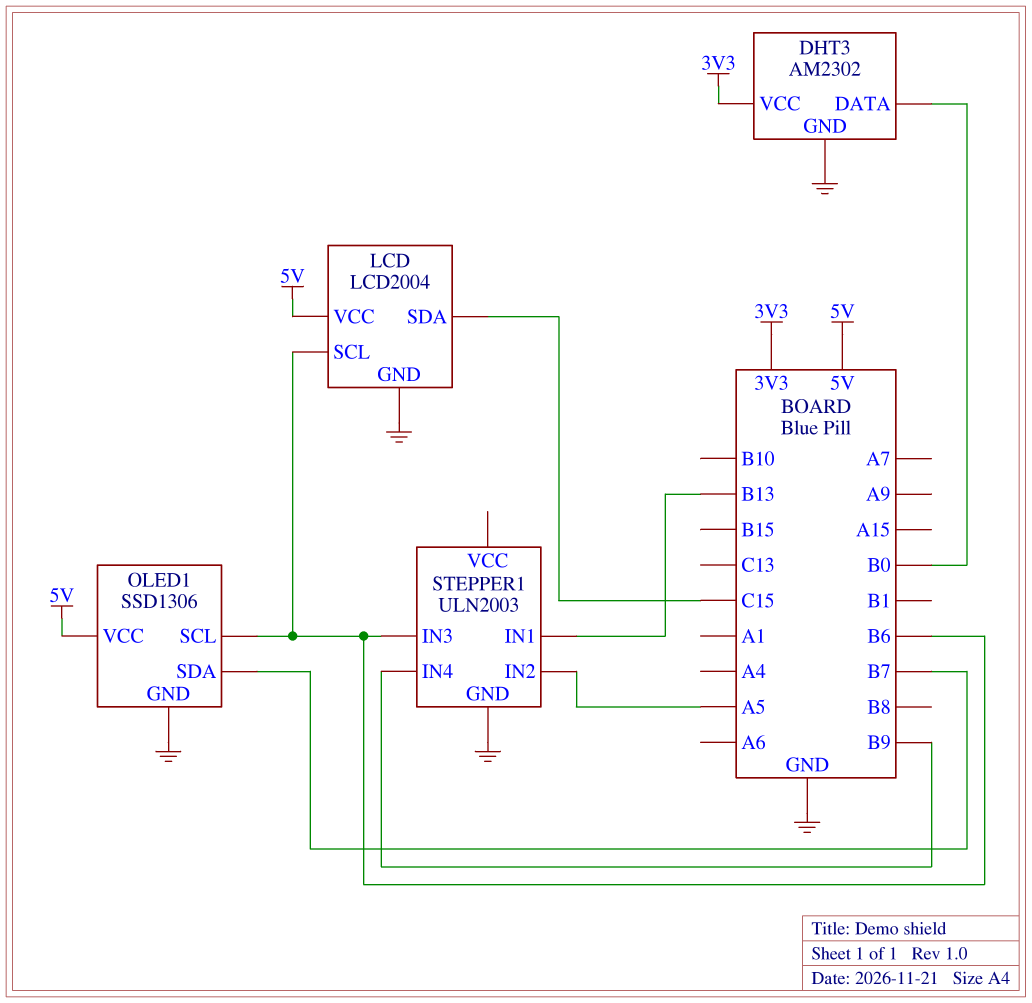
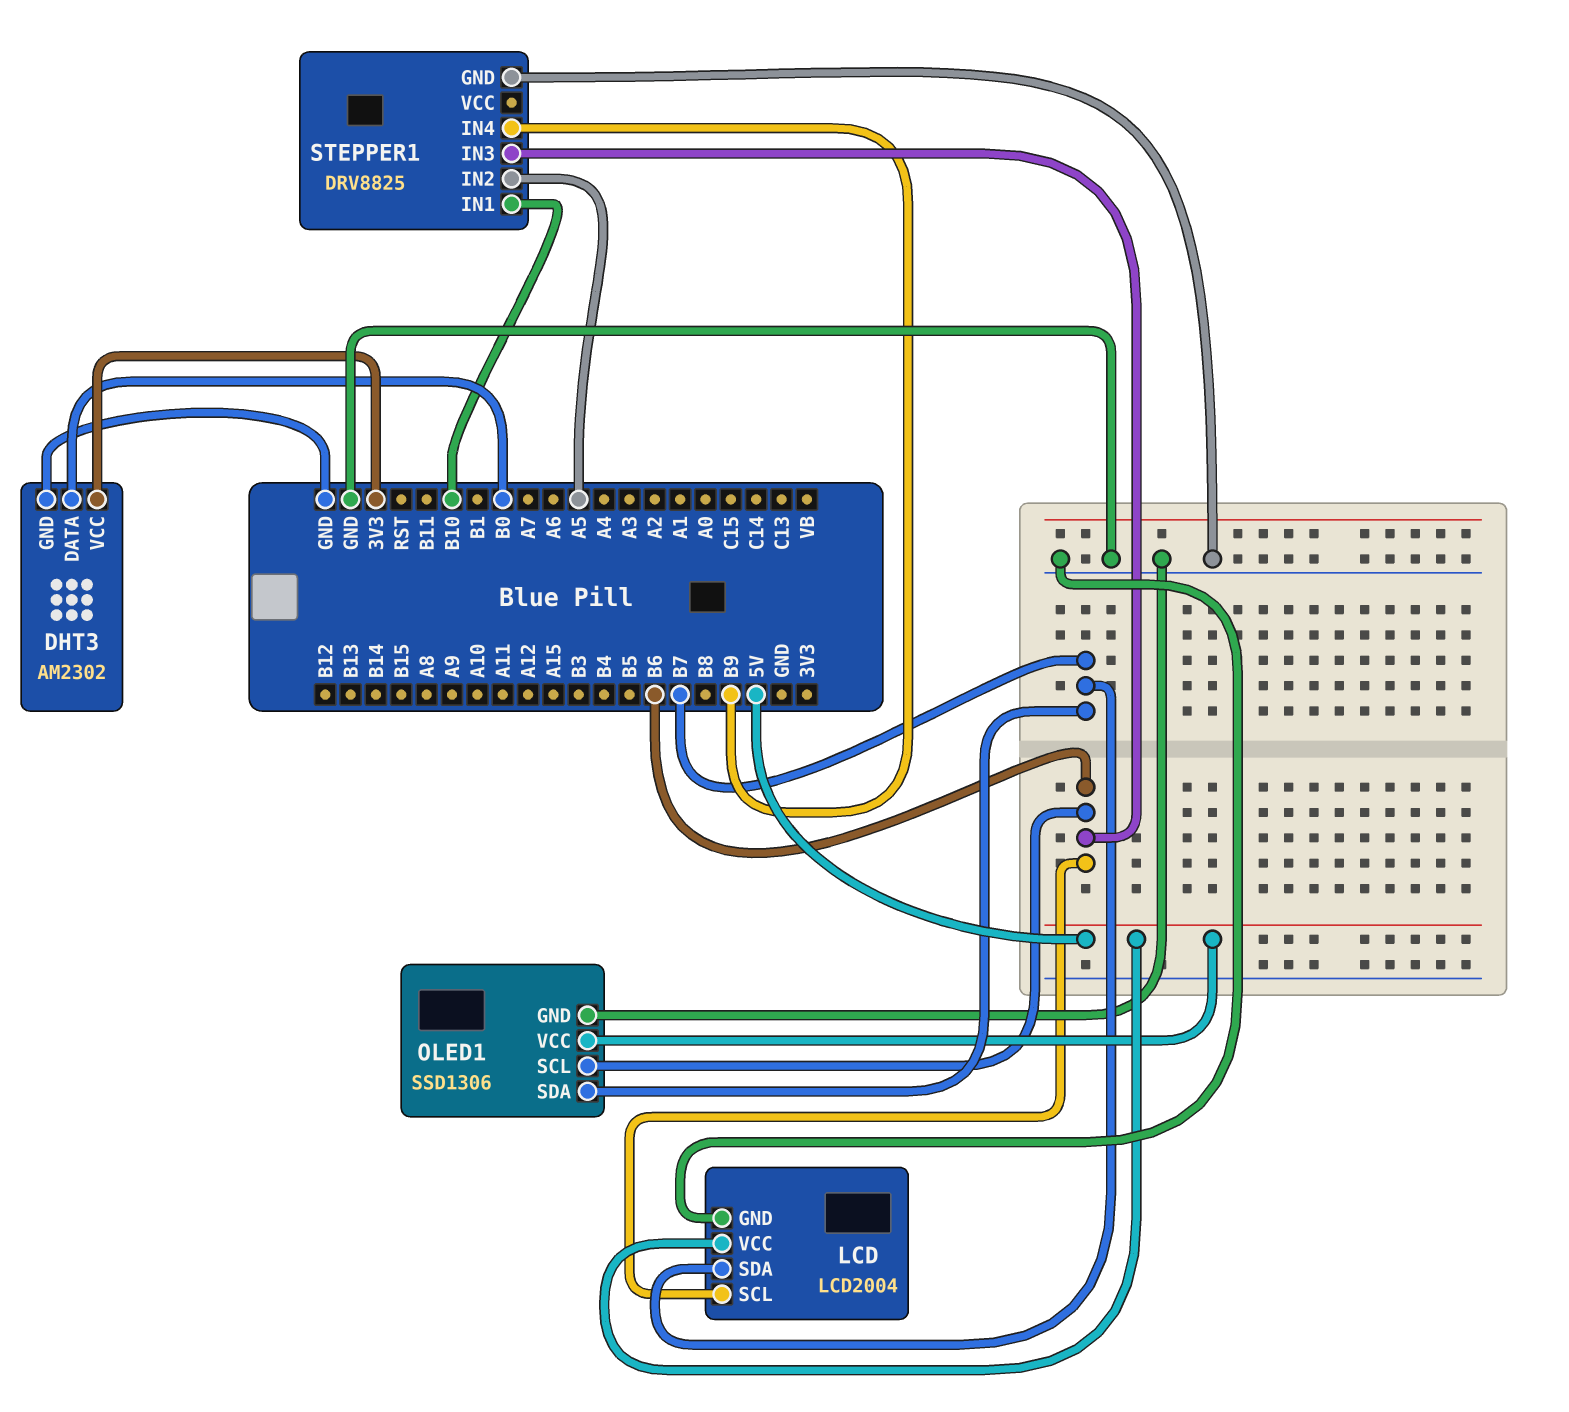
LCD pin SDA: C15 -> B7
STEPPER1: ULN2003 -> DRV8825
STEPPER1 pin IN1: B13 -> B10

